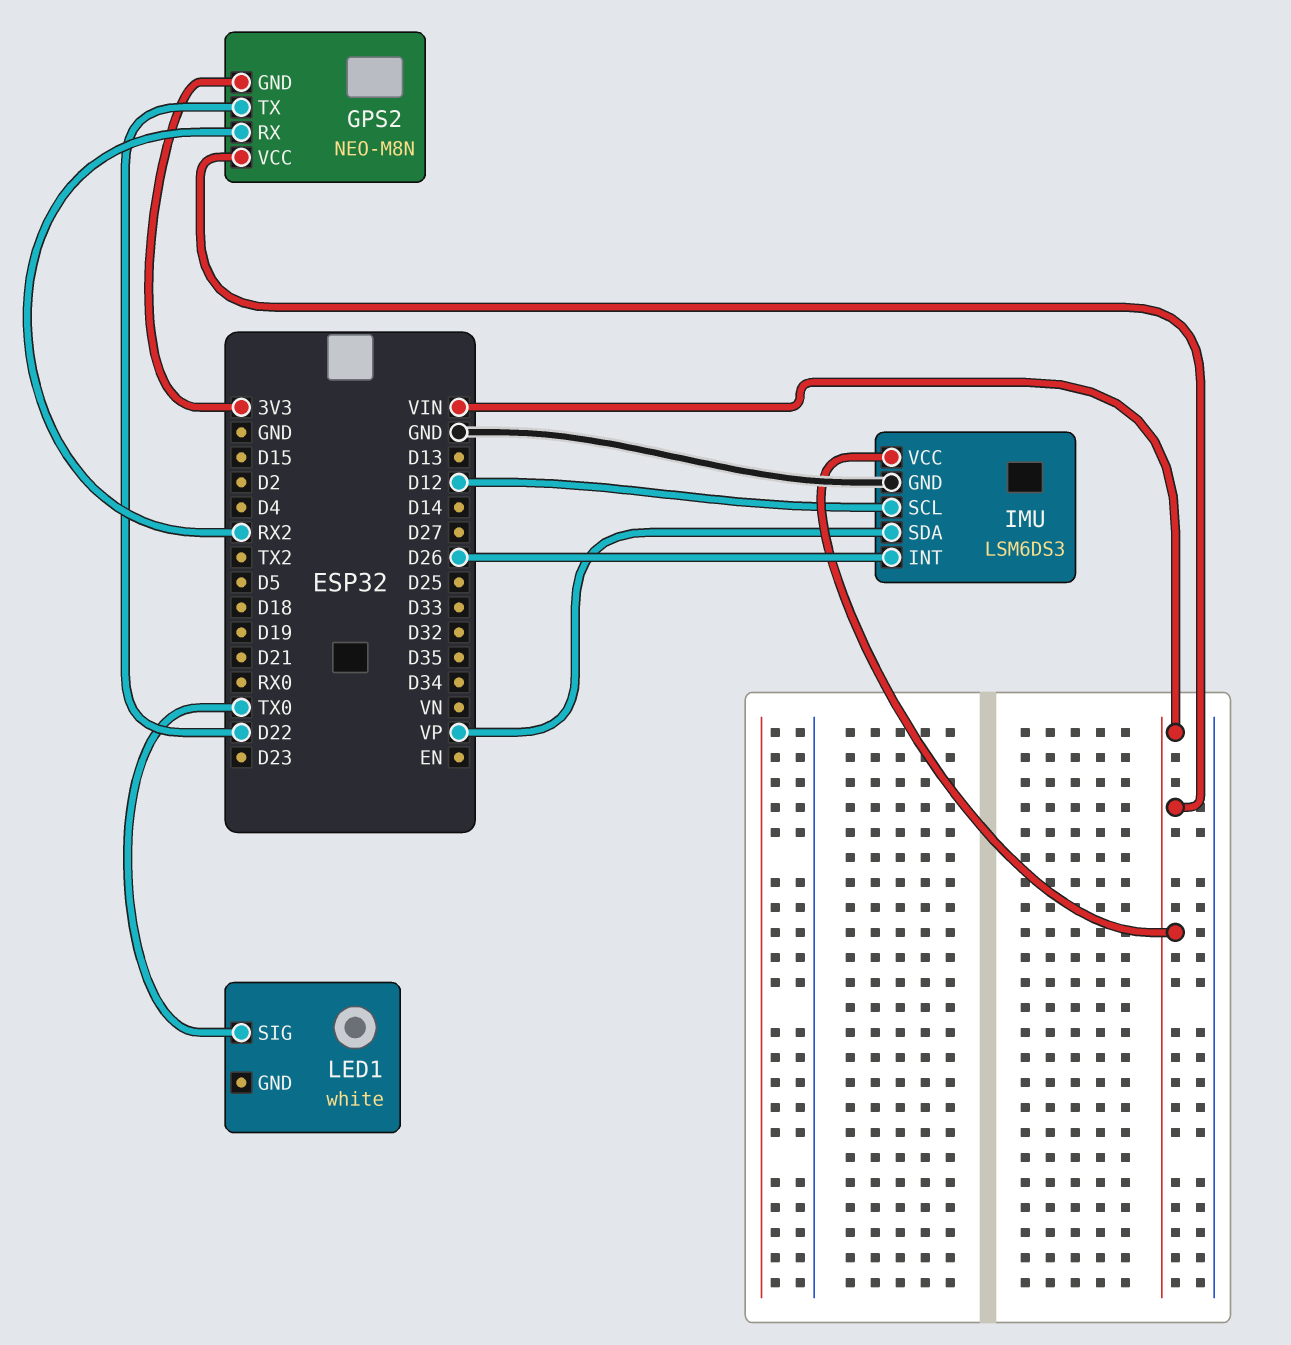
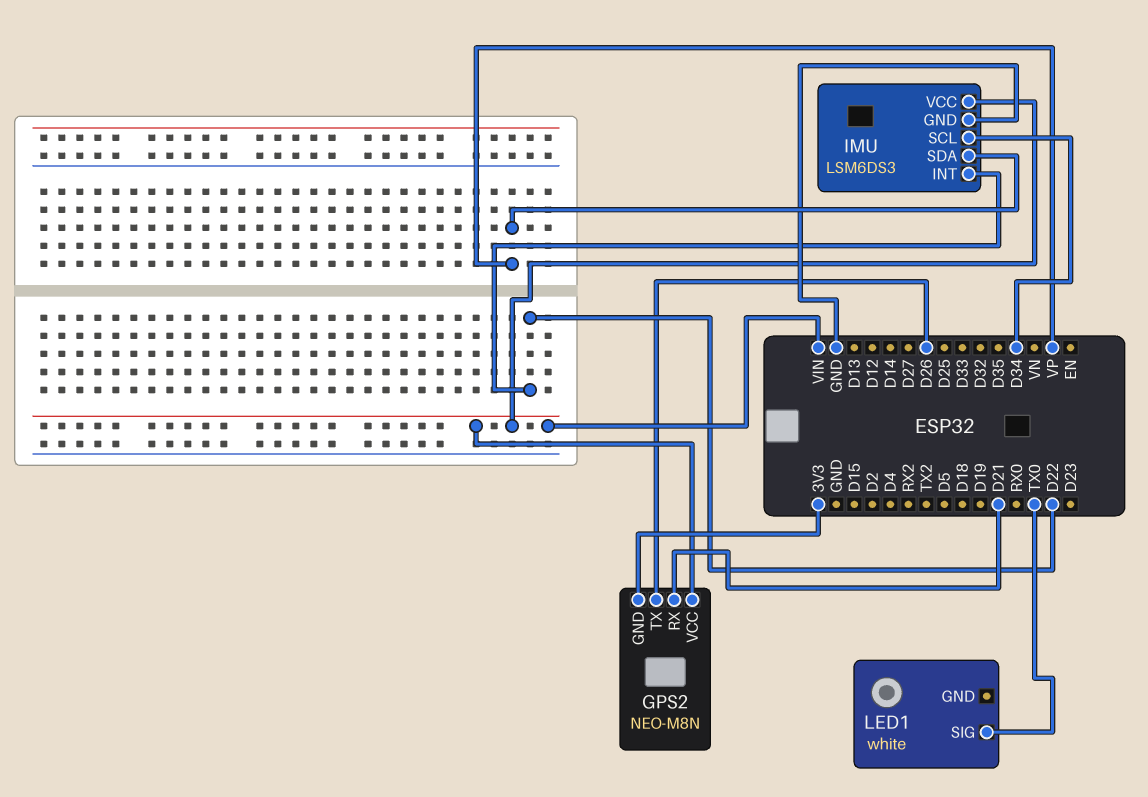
GPS2 pin RX: RX2 -> D21
GPS2 pin TX: D22 -> D26
IMU pin INT: D26 -> D22
IMU pin SCL: D12 -> D34

